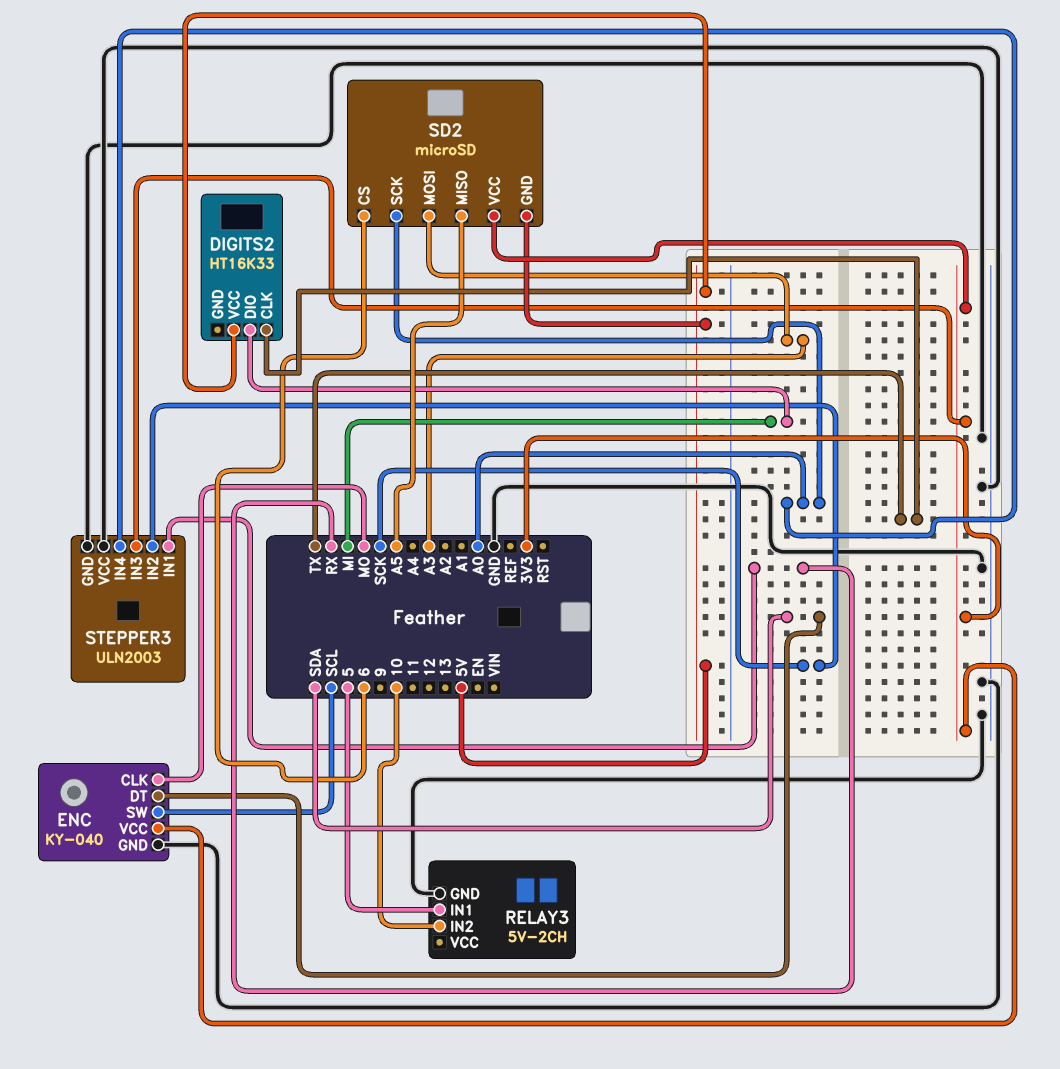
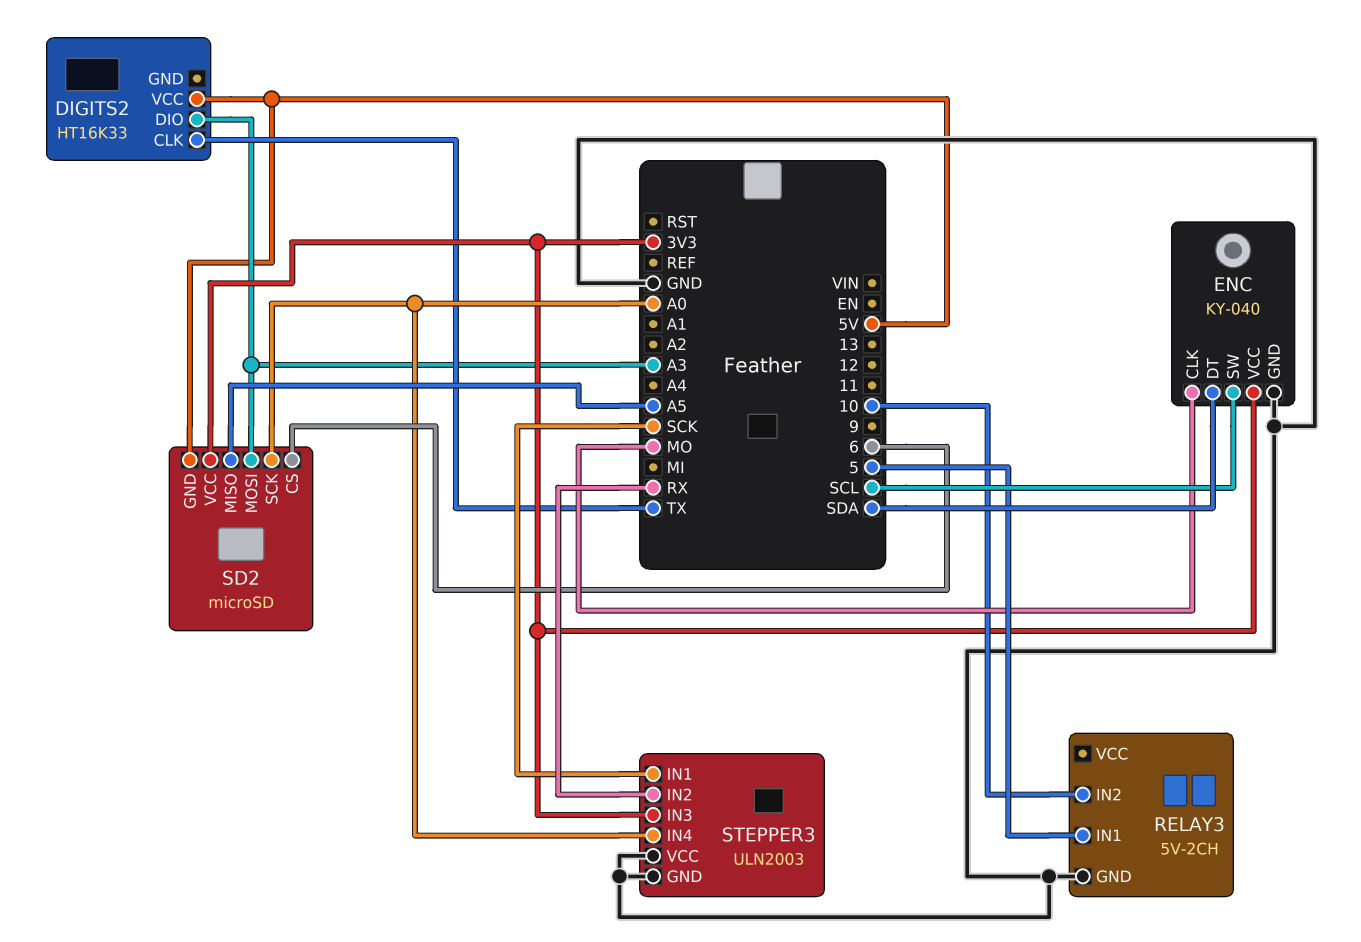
DIGITS2 pin DIO: MI -> A3
STEPPER3 pin IN1: RX -> SCK
STEPPER3 pin IN2: SCK -> RX

